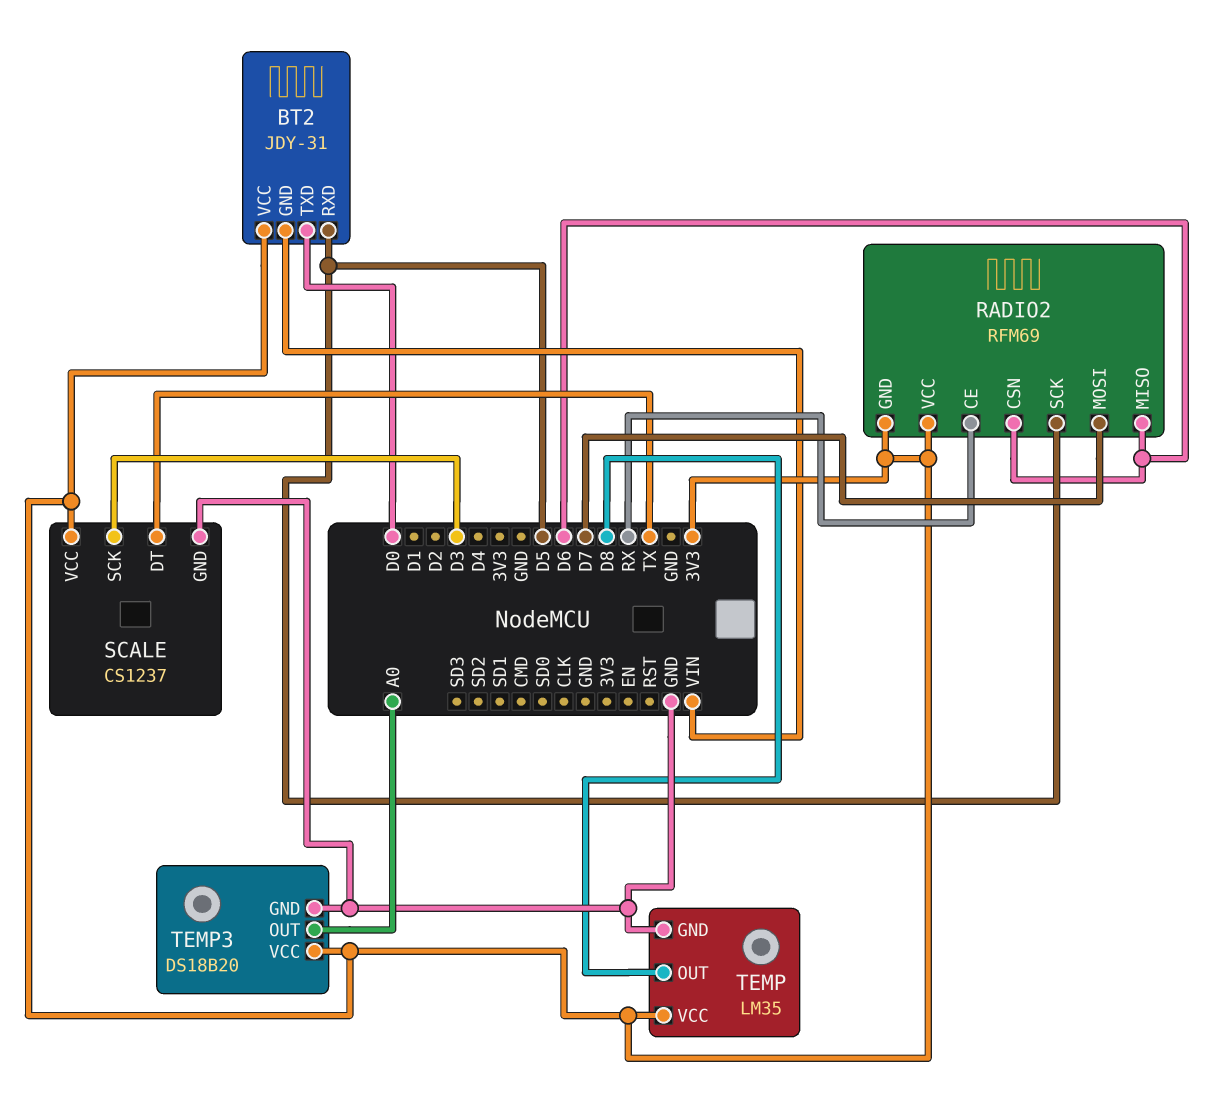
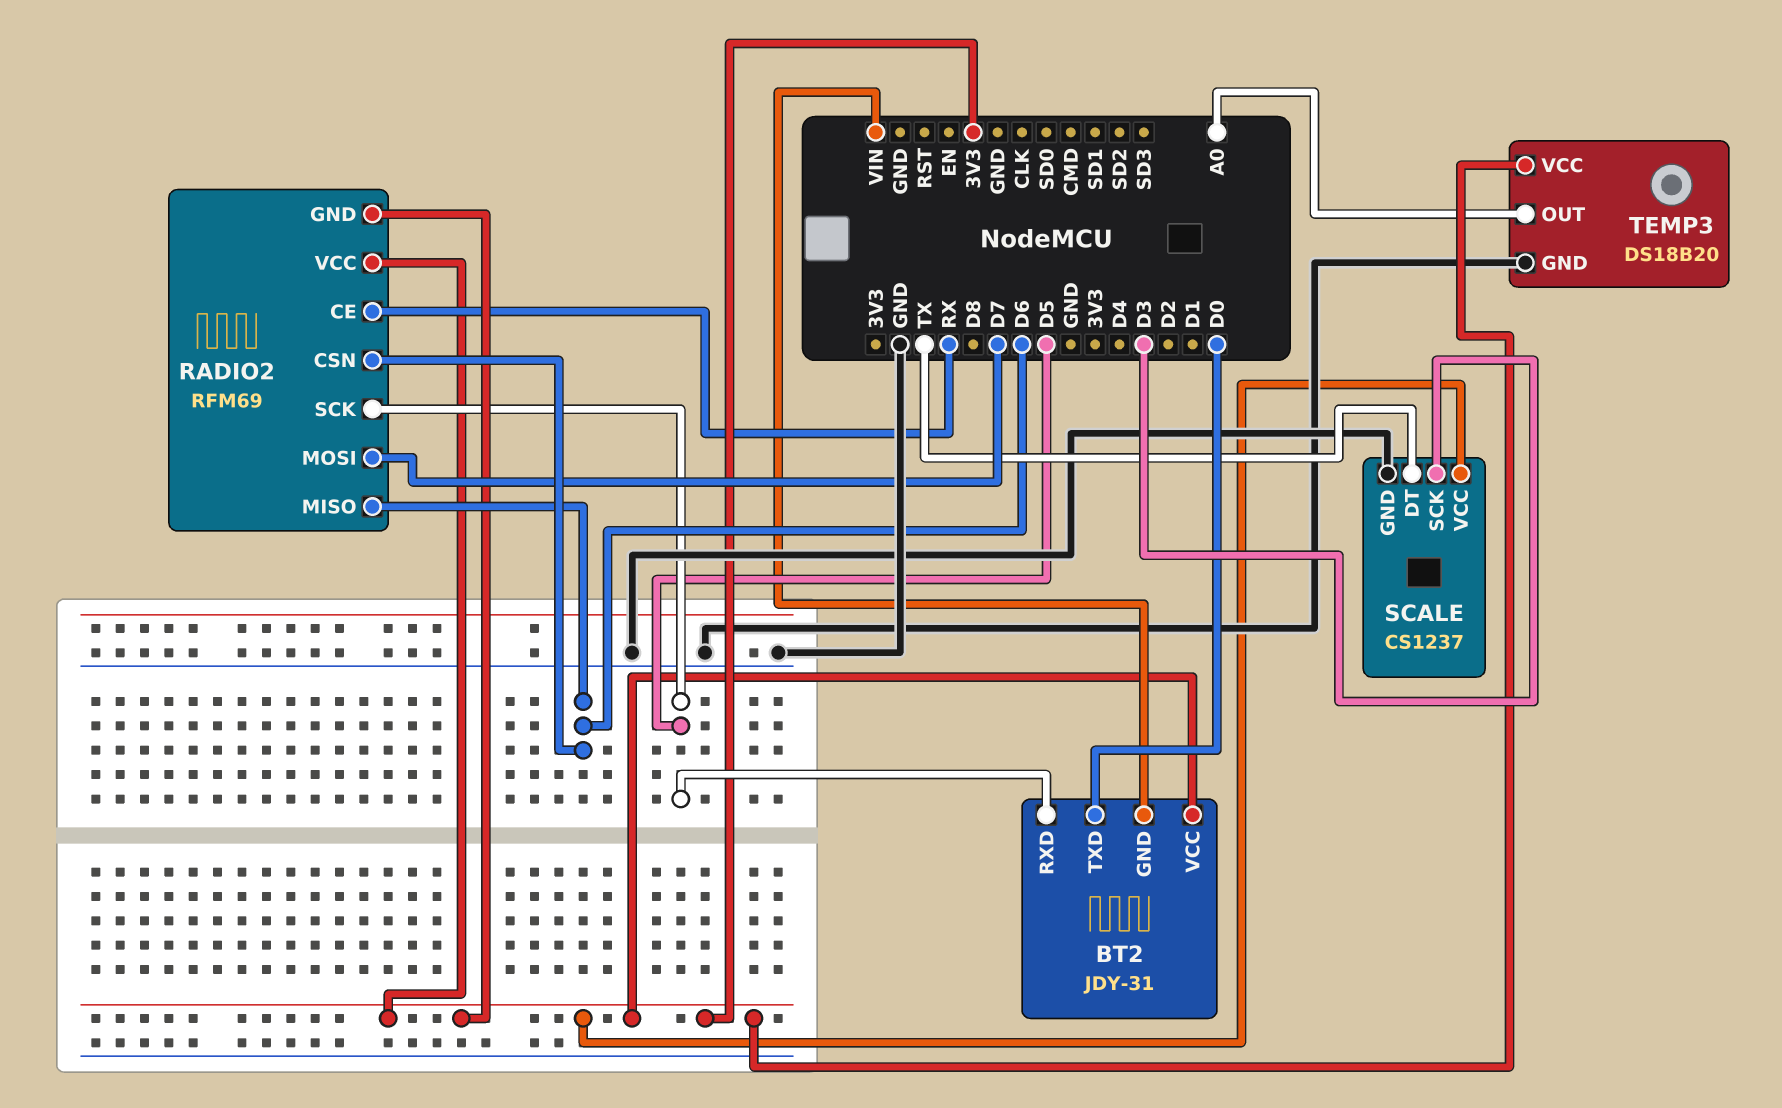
TEMP: LM35 -> none
TEMP pin GND: GND -> none
TEMP pin OUT: D8 -> none
TEMP pin VCC: 3V3 -> none

